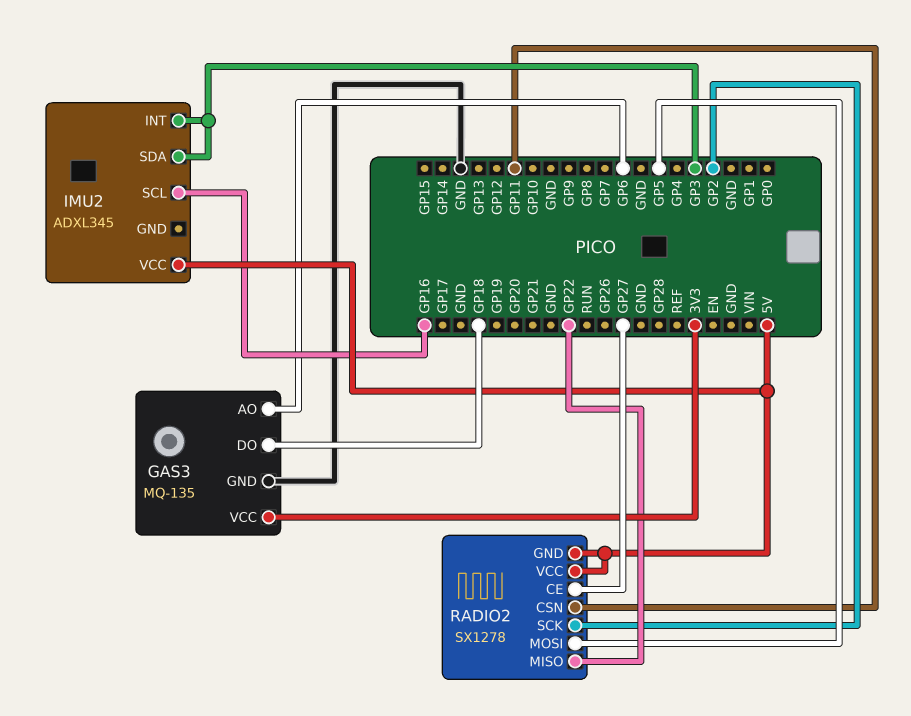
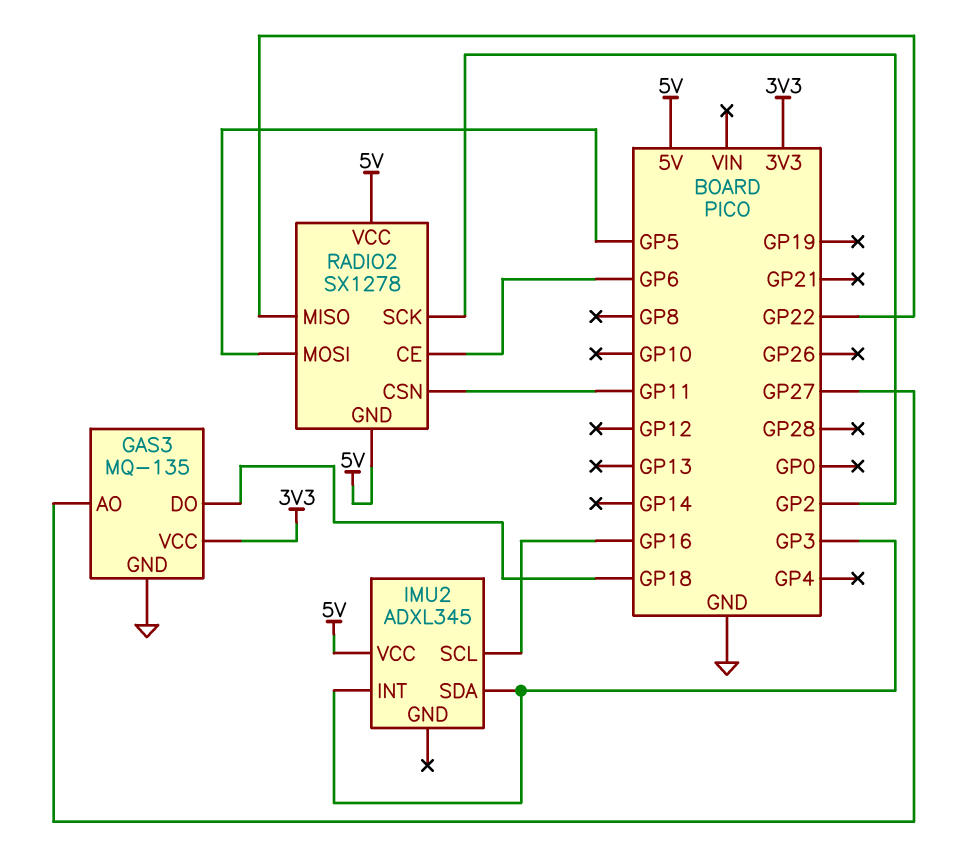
GAS3 pin AO: GP6 -> GP27
RADIO2 pin CE: GP27 -> GP6

